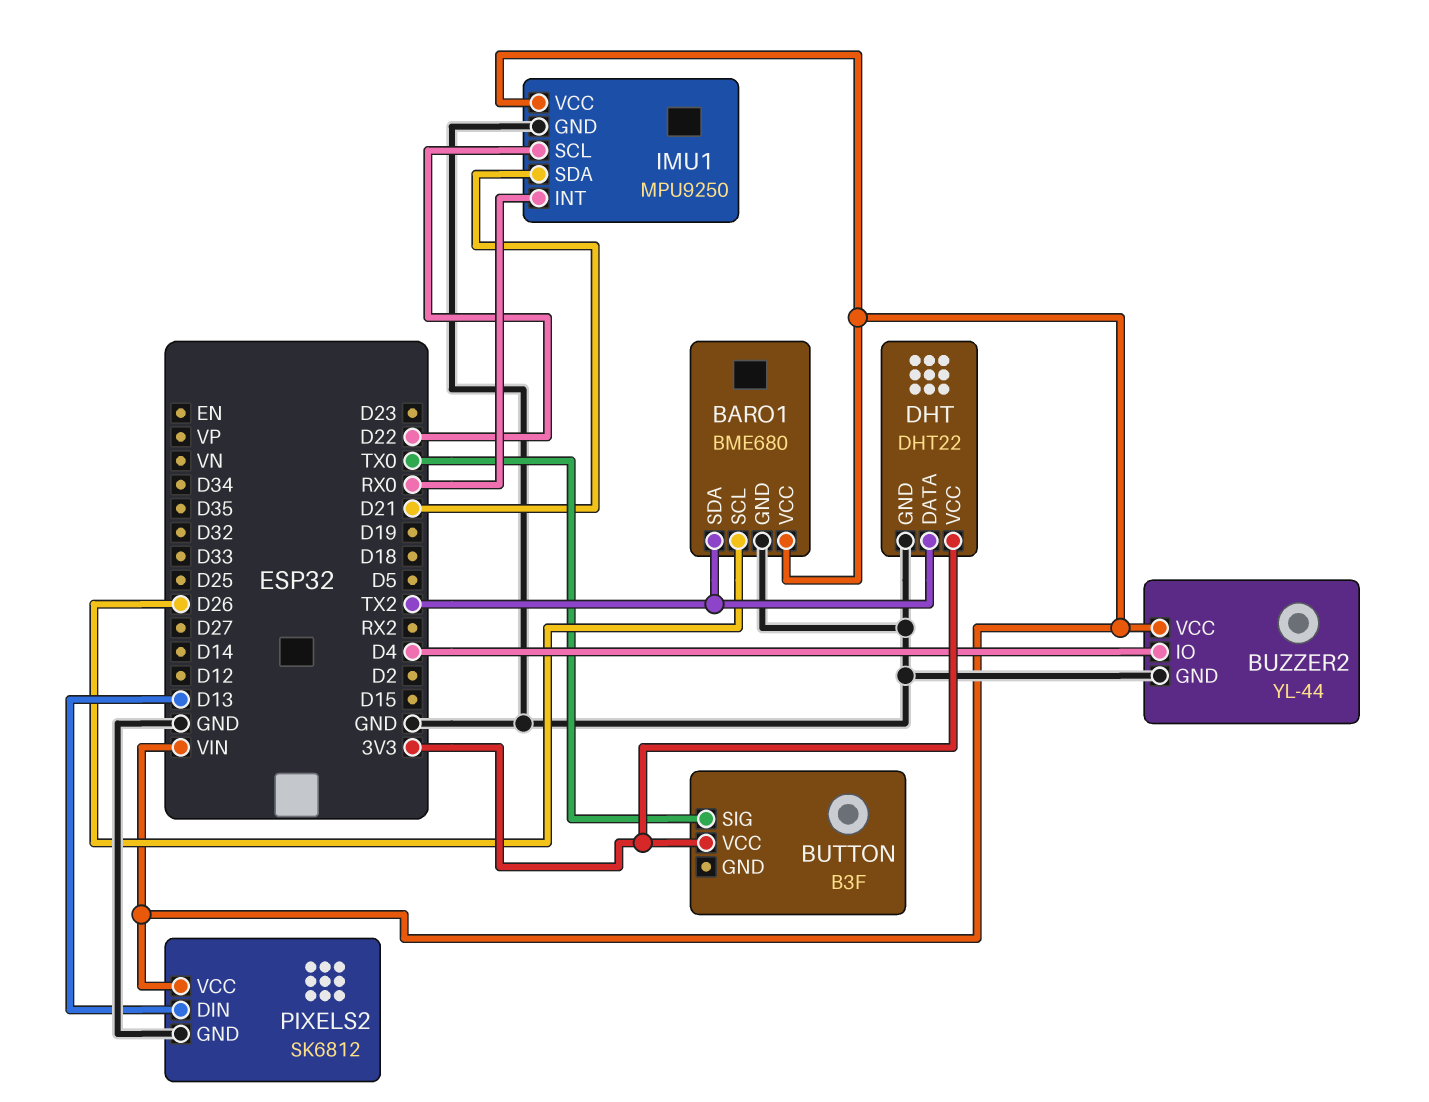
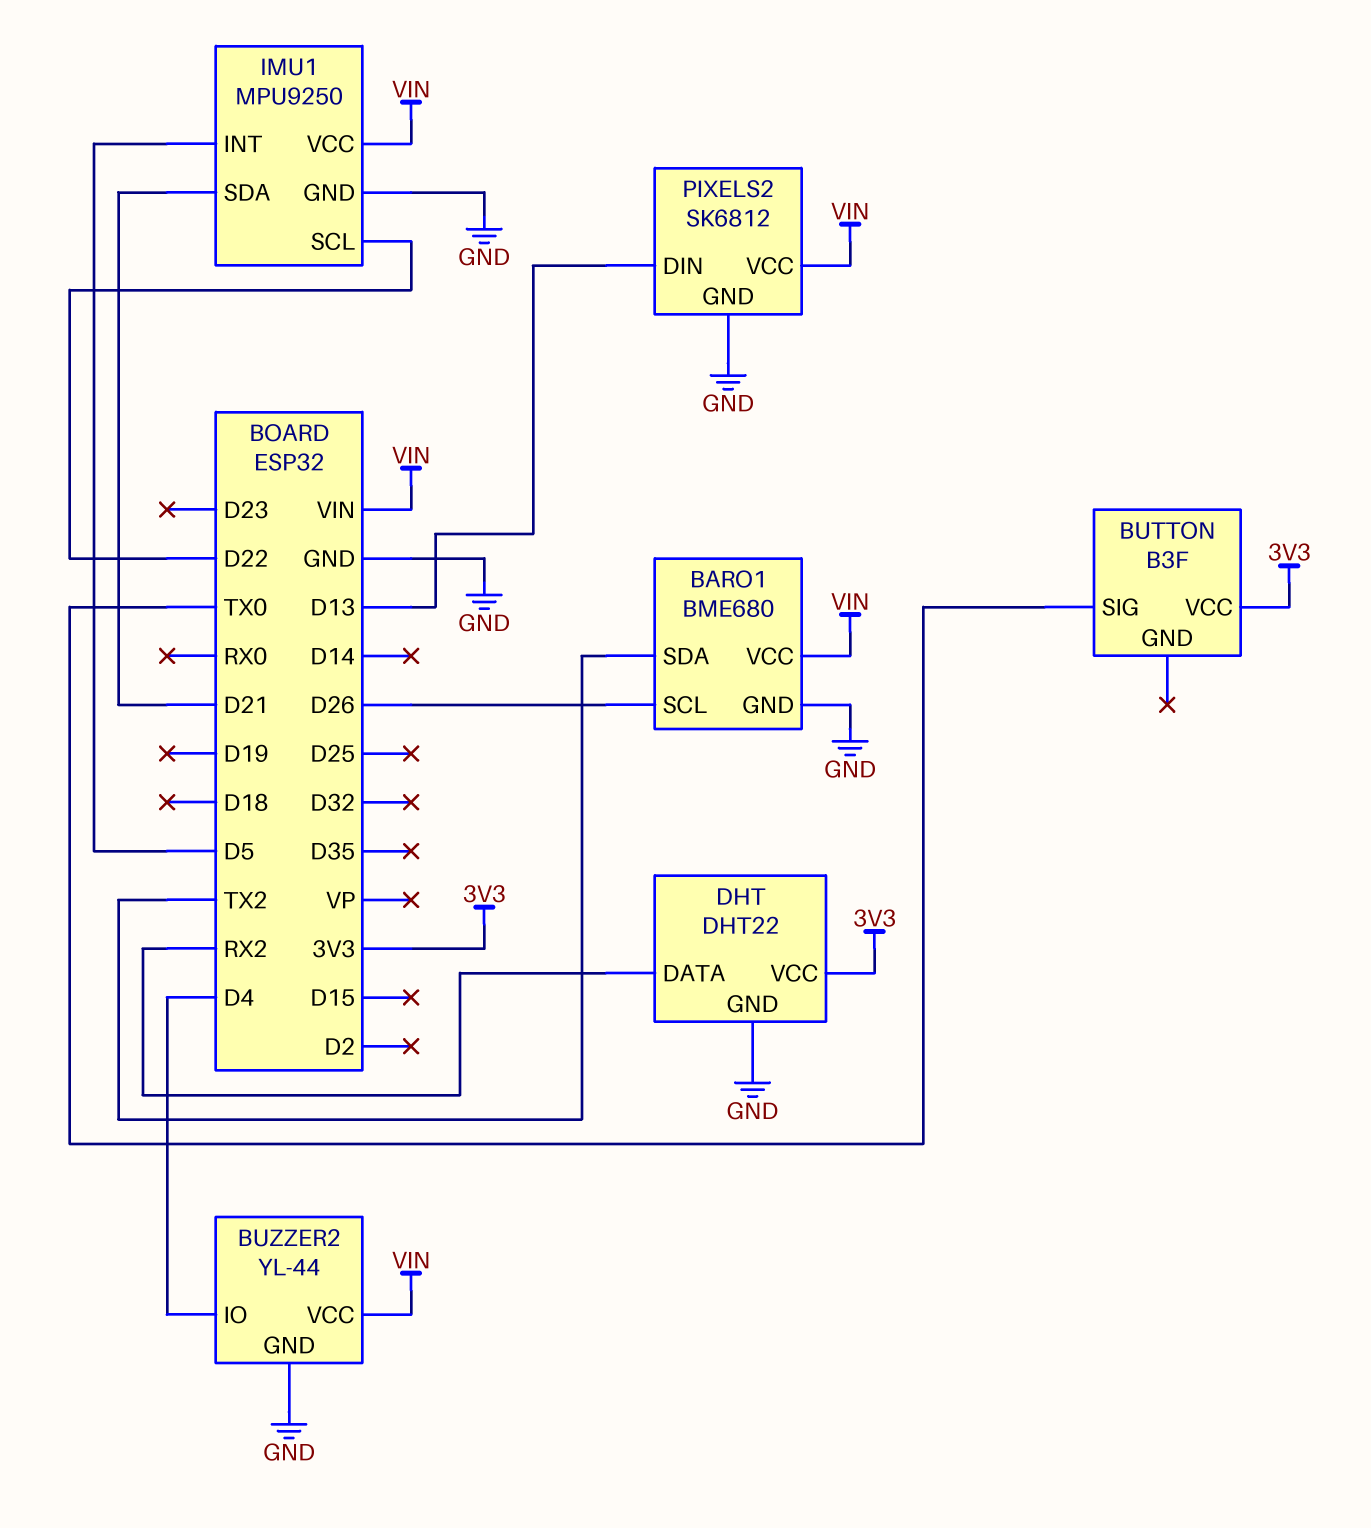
DHT pin DATA: TX2 -> RX2
IMU1 pin INT: RX0 -> D5

